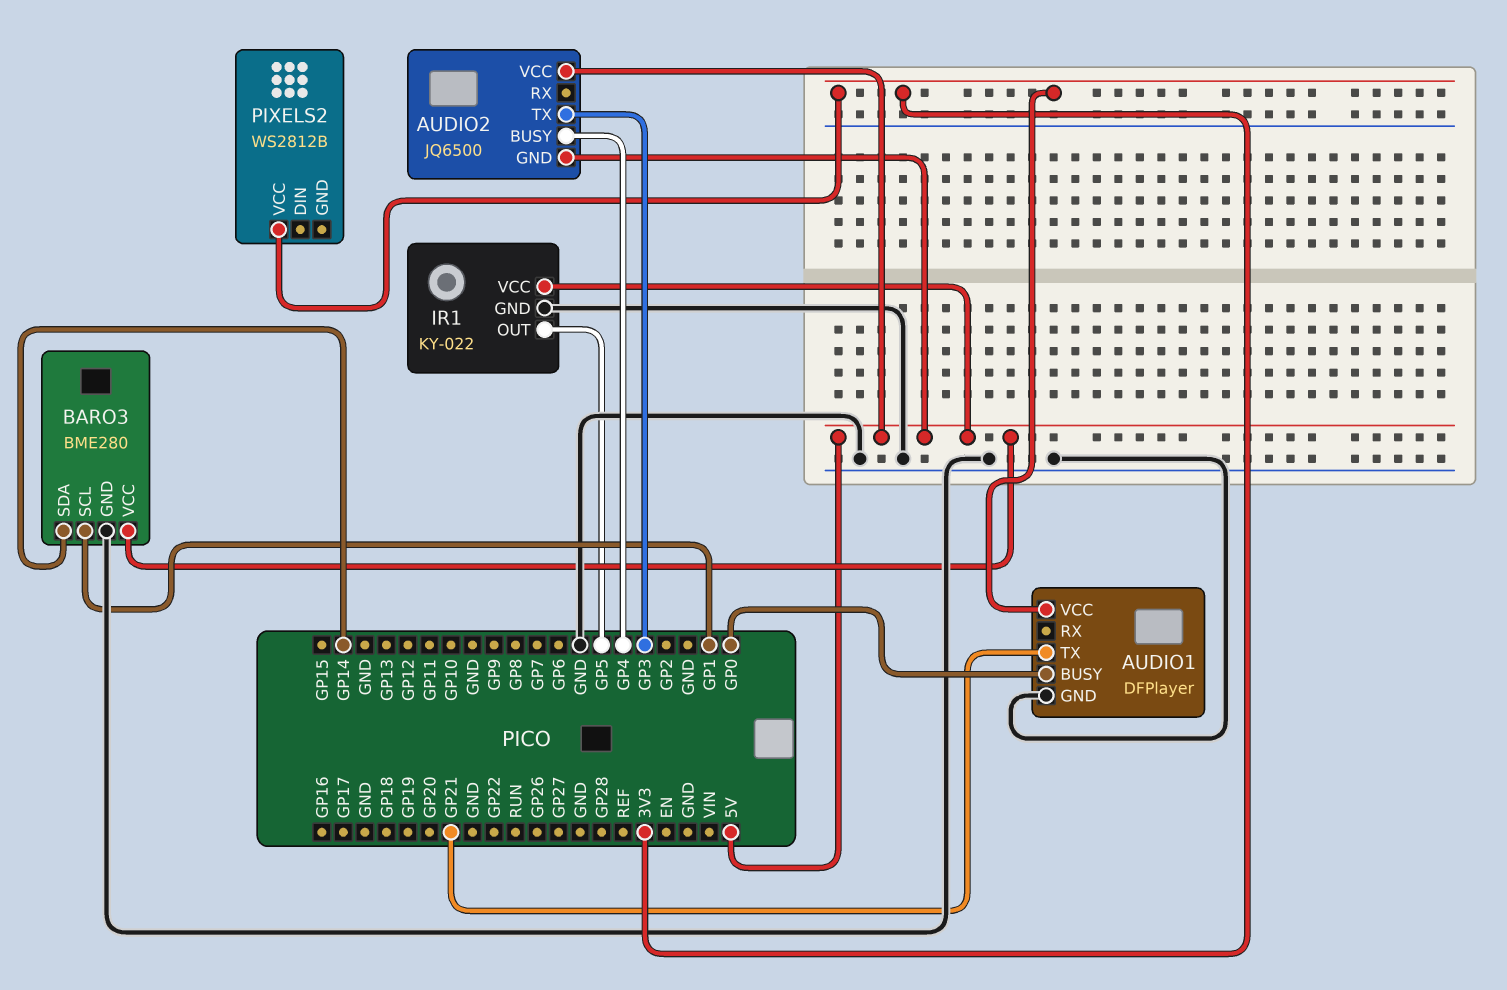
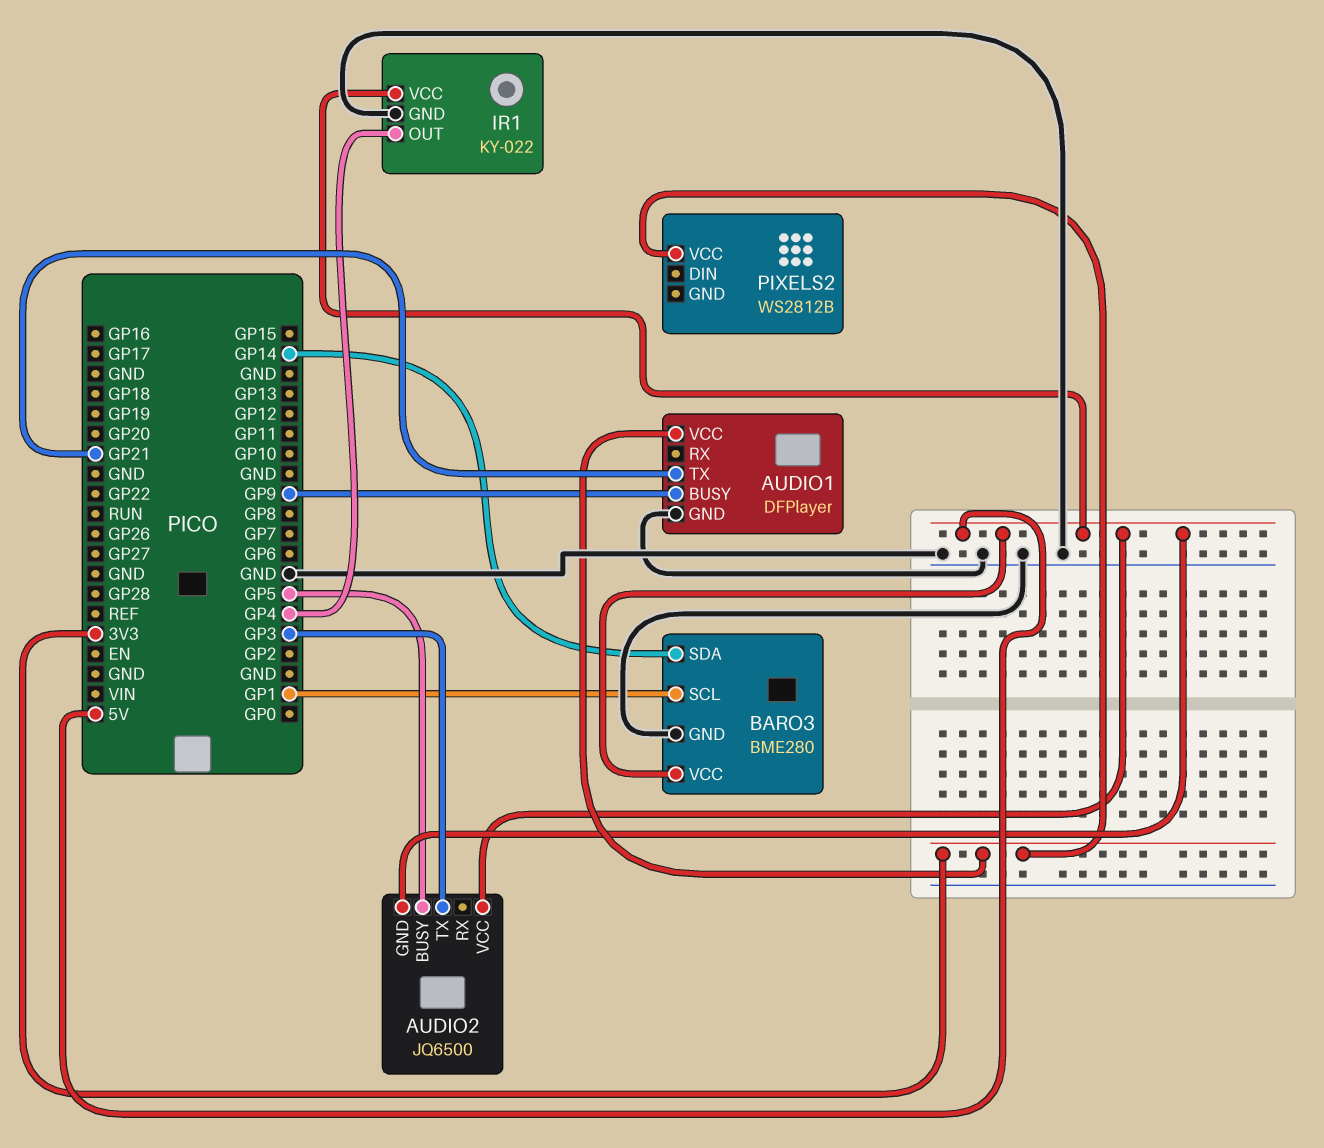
AUDIO1 pin BUSY: GP0 -> GP9
AUDIO2 pin BUSY: GP4 -> GP5
IR1 pin OUT: GP5 -> GP4

